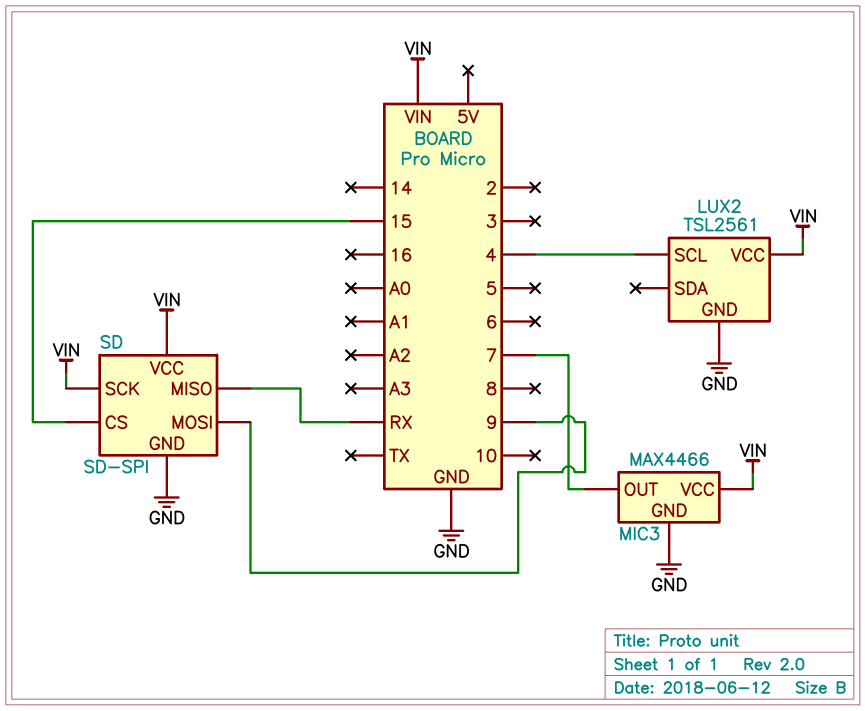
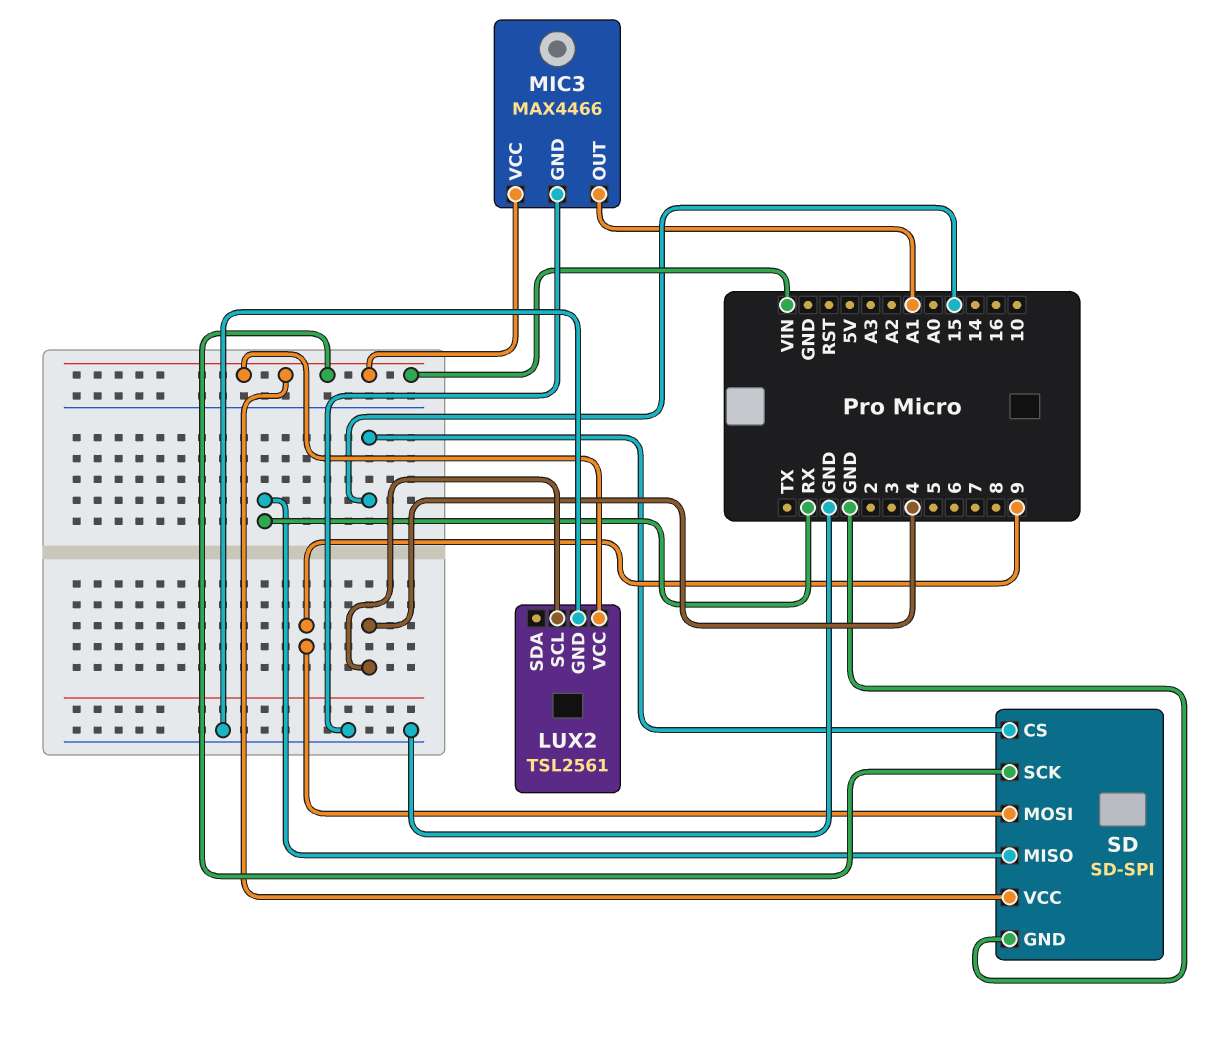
MIC3 pin OUT: 7 -> A1

